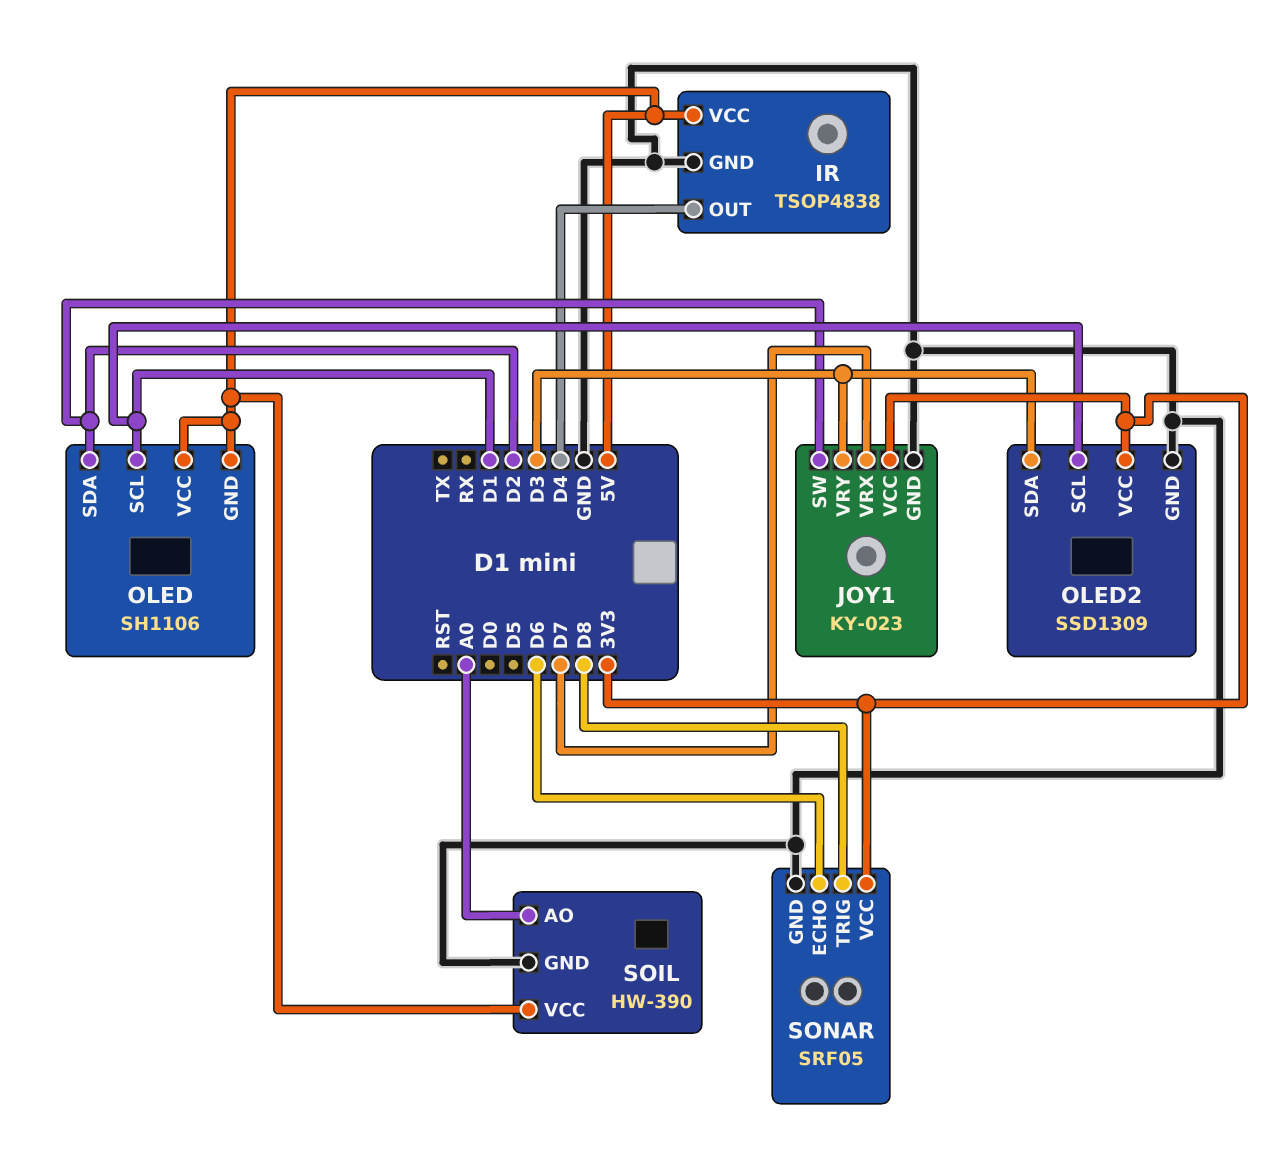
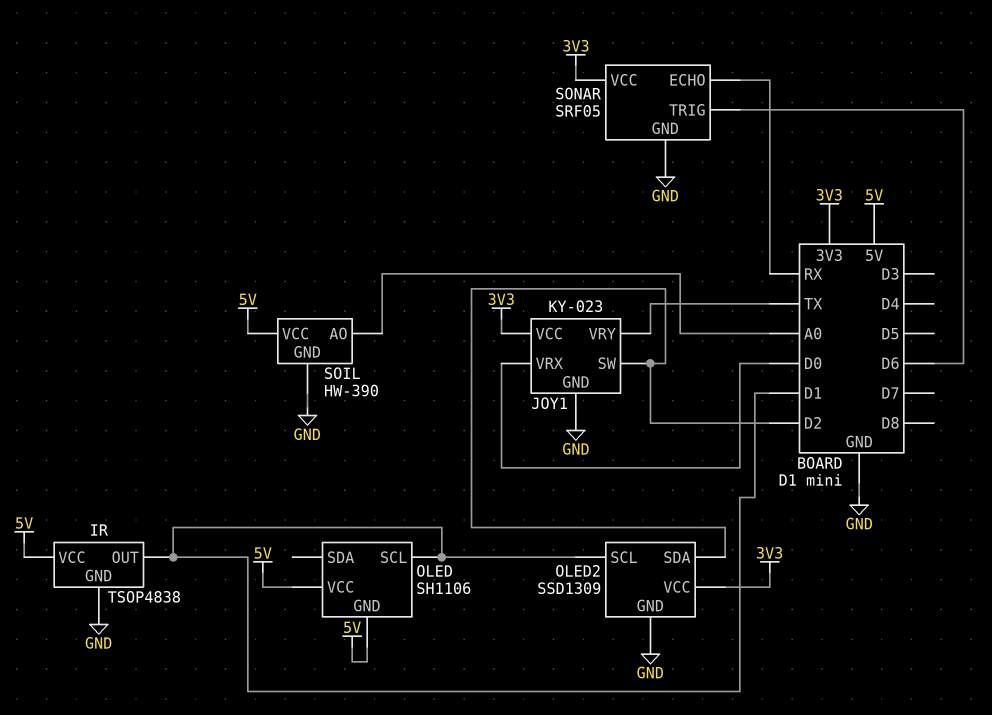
IR pin OUT: D4 -> D1
JOY1 pin VRX: D7 -> D0
JOY1 pin VRY: D3 -> TX
OLED pin SDA: D2 -> none
OLED2 pin SDA: D3 -> D2
SONAR pin ECHO: D6 -> RX
SONAR pin TRIG: D8 -> D6

